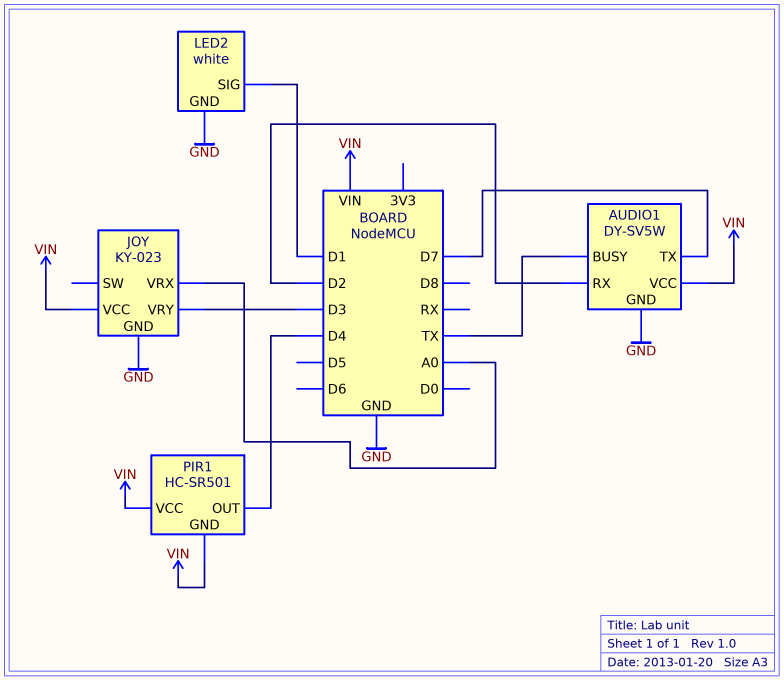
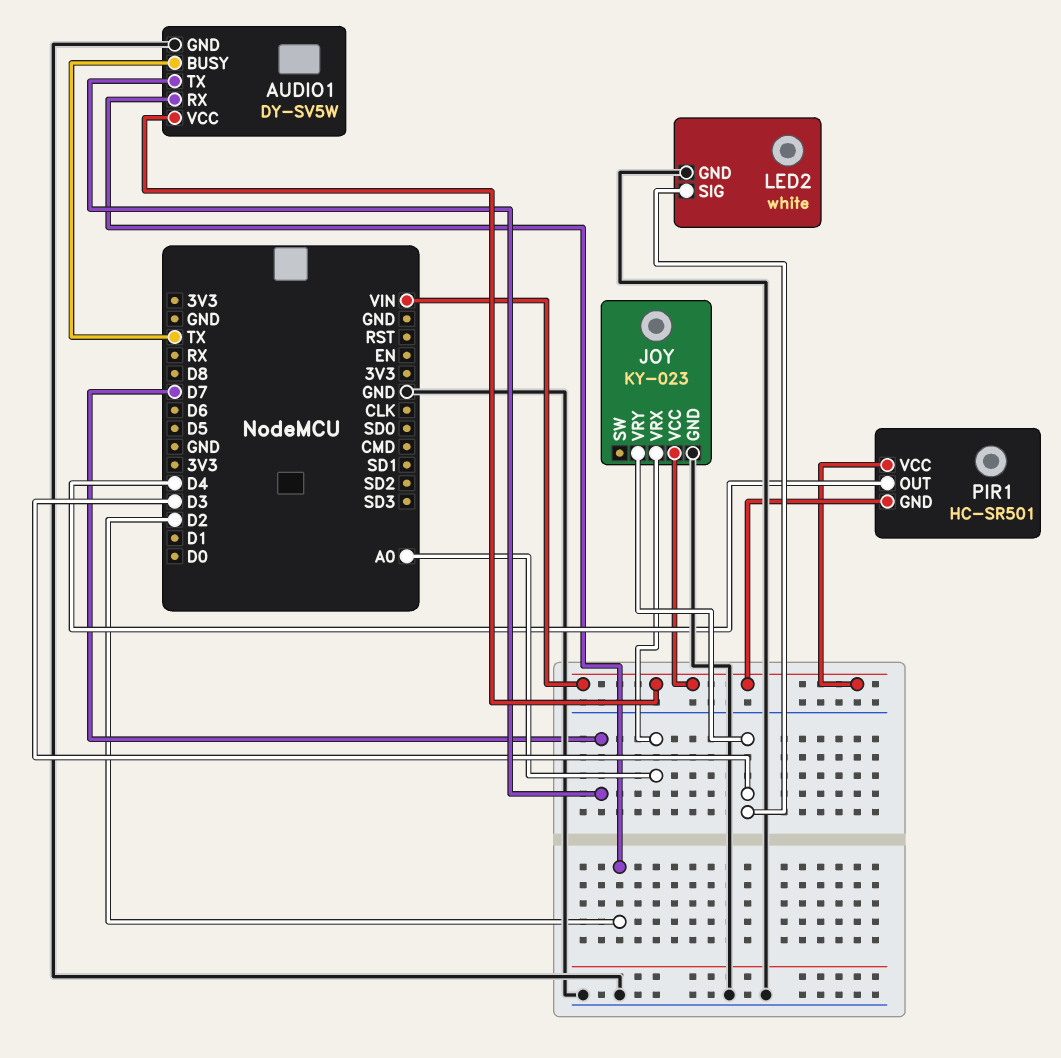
LED2 pin SIG: D1 -> D3

